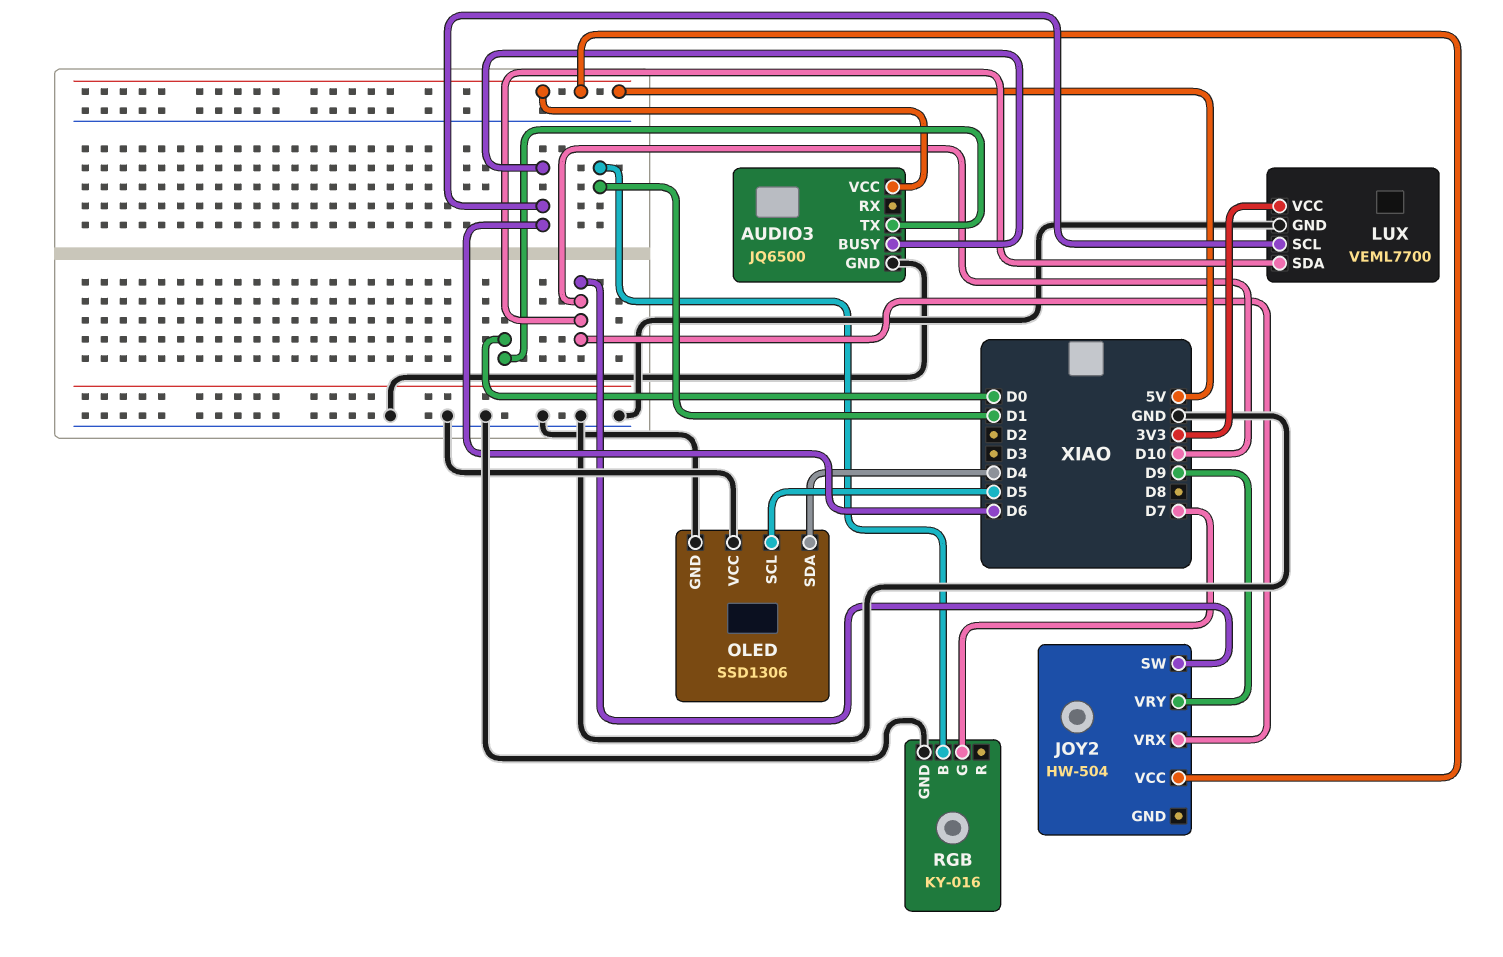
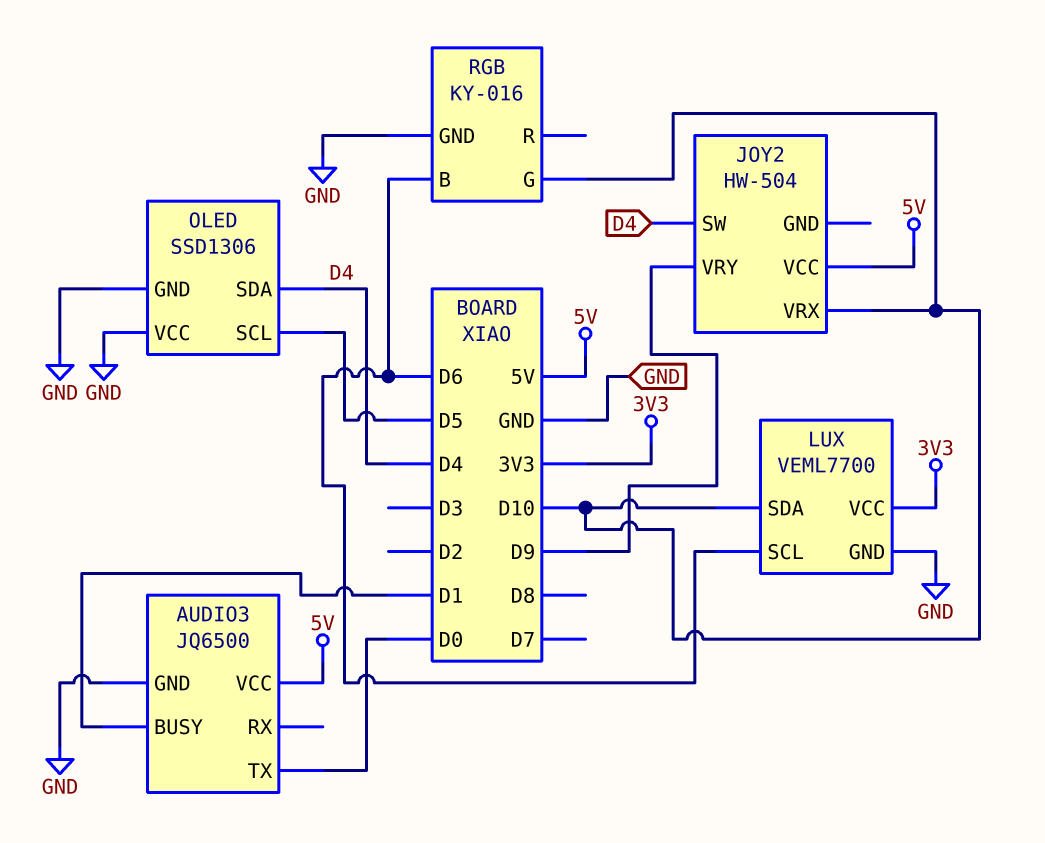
AUDIO3 pin BUSY: D6 -> D1
JOY2 pin SW: D10 -> D4
RGB pin B: D1 -> D6
RGB pin G: D7 -> D10

